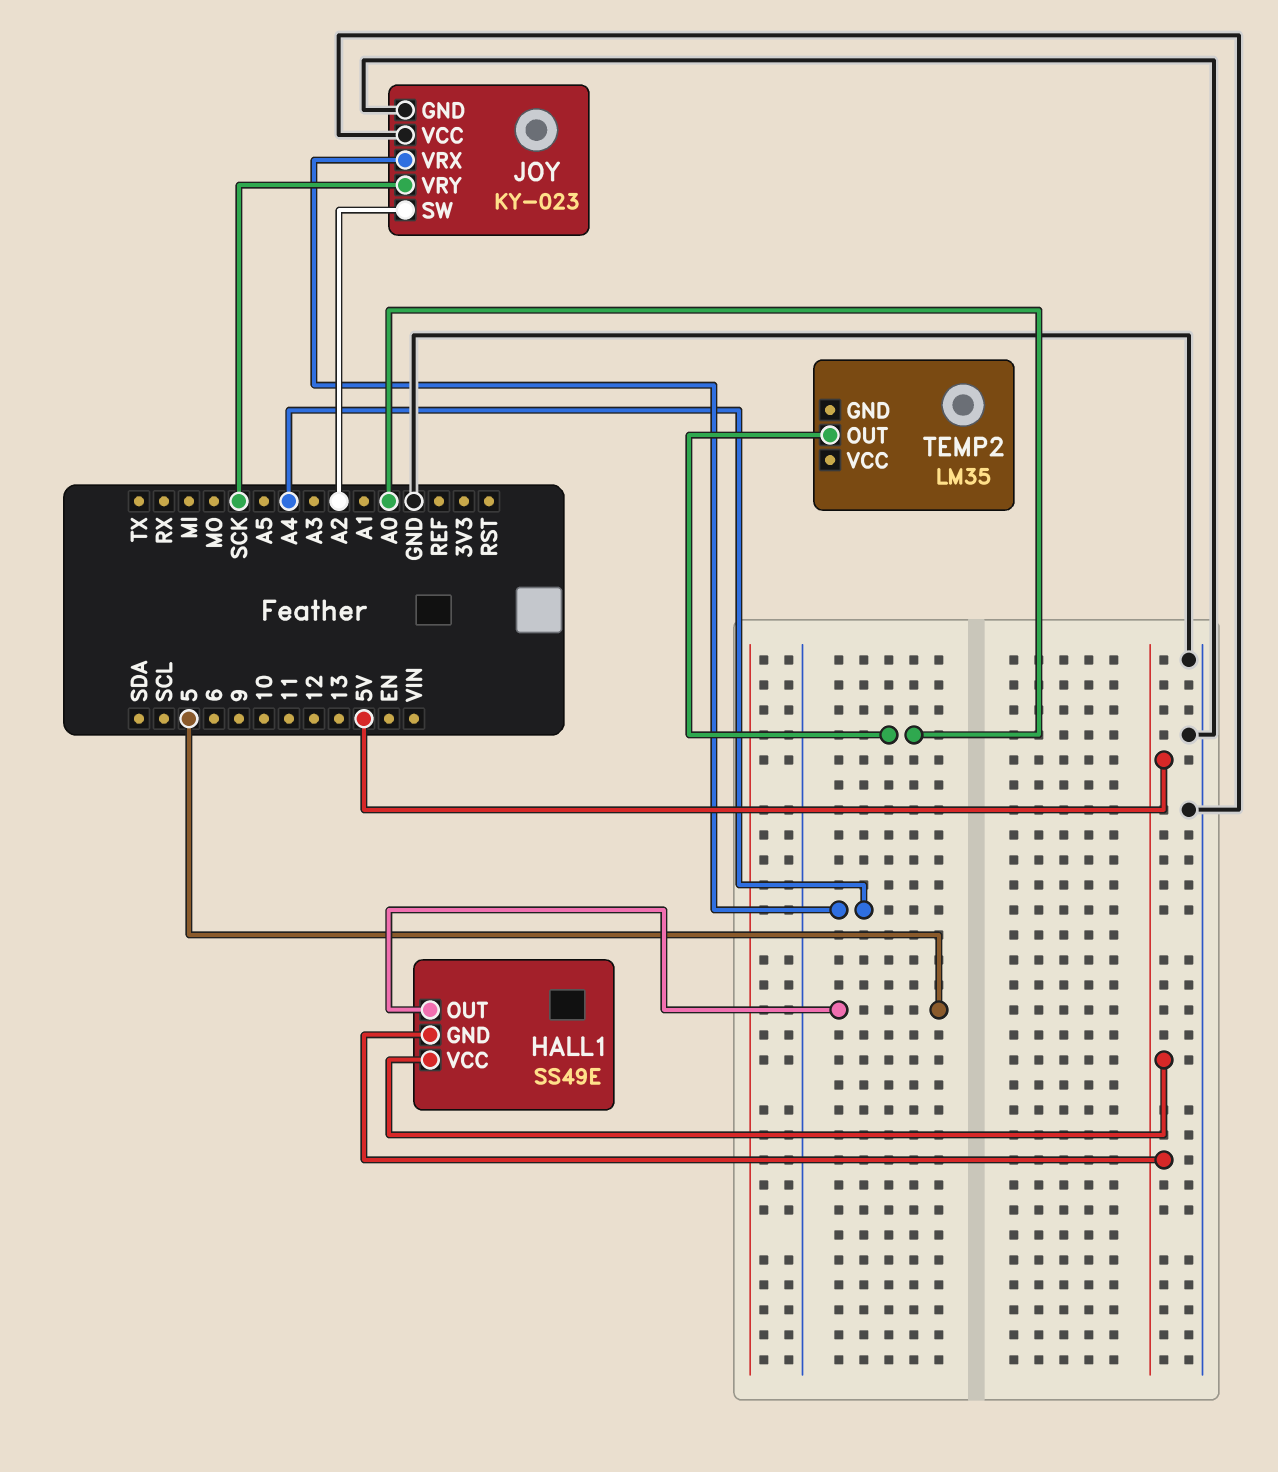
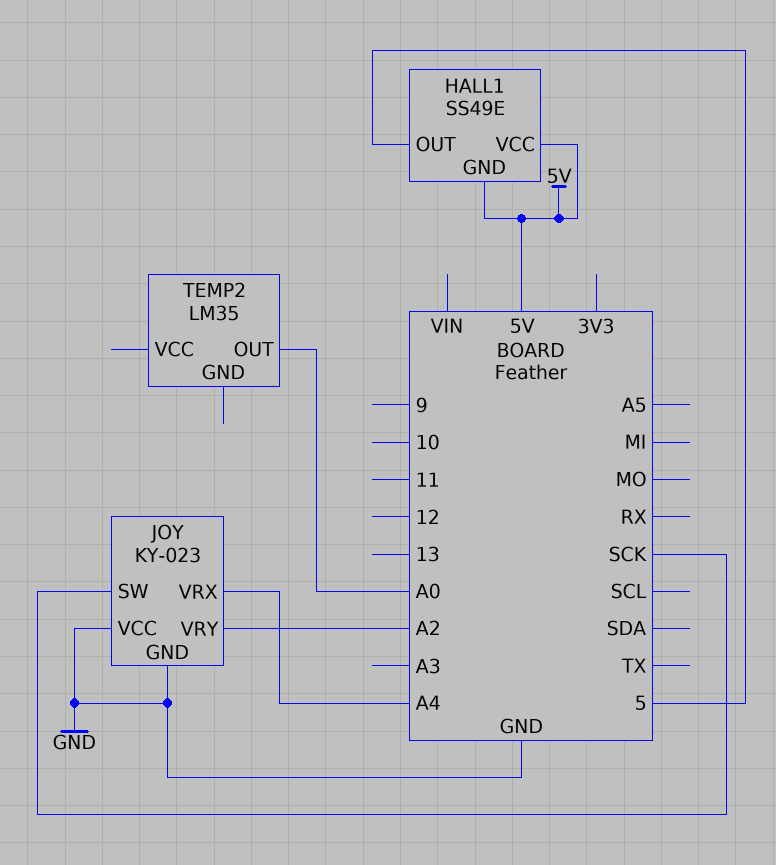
JOY pin SW: A2 -> SCK
JOY pin VRY: SCK -> A2

